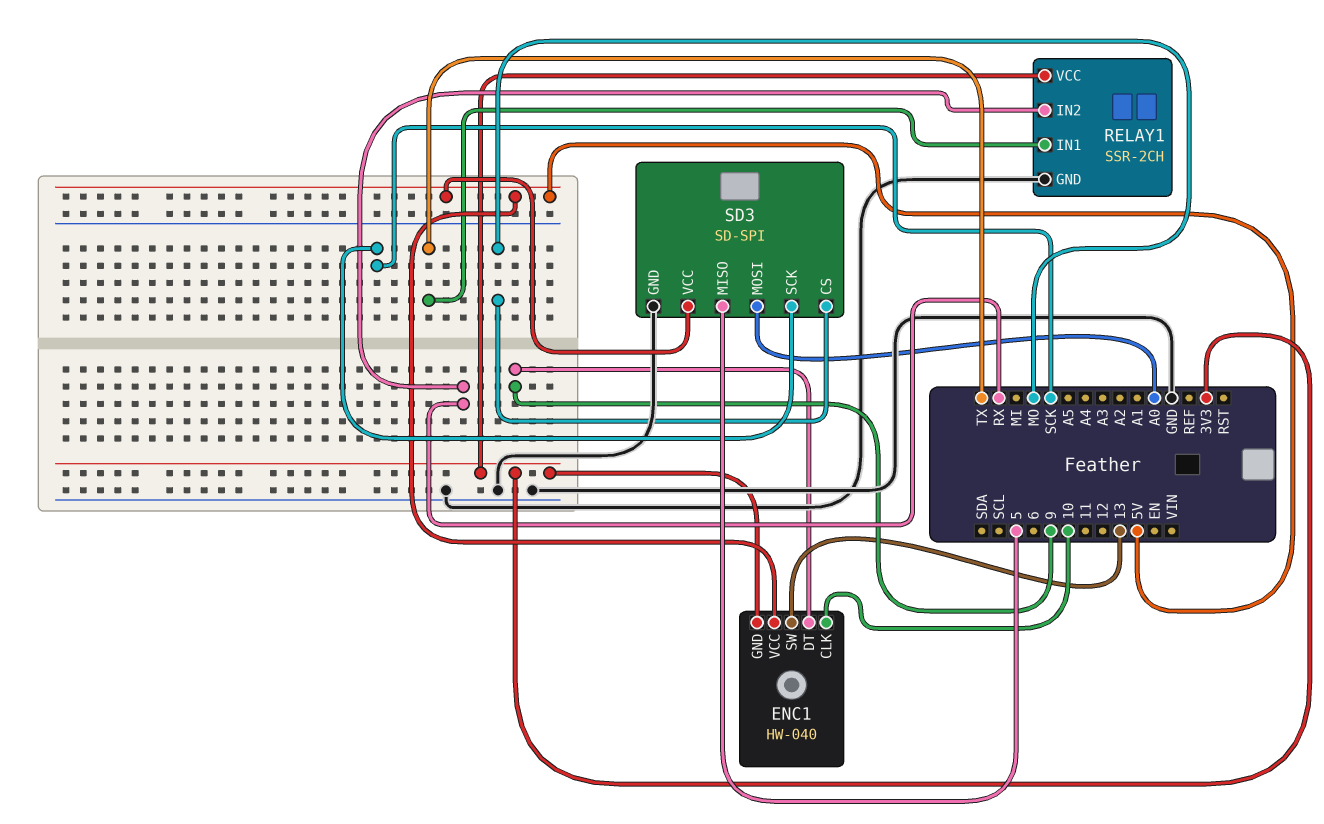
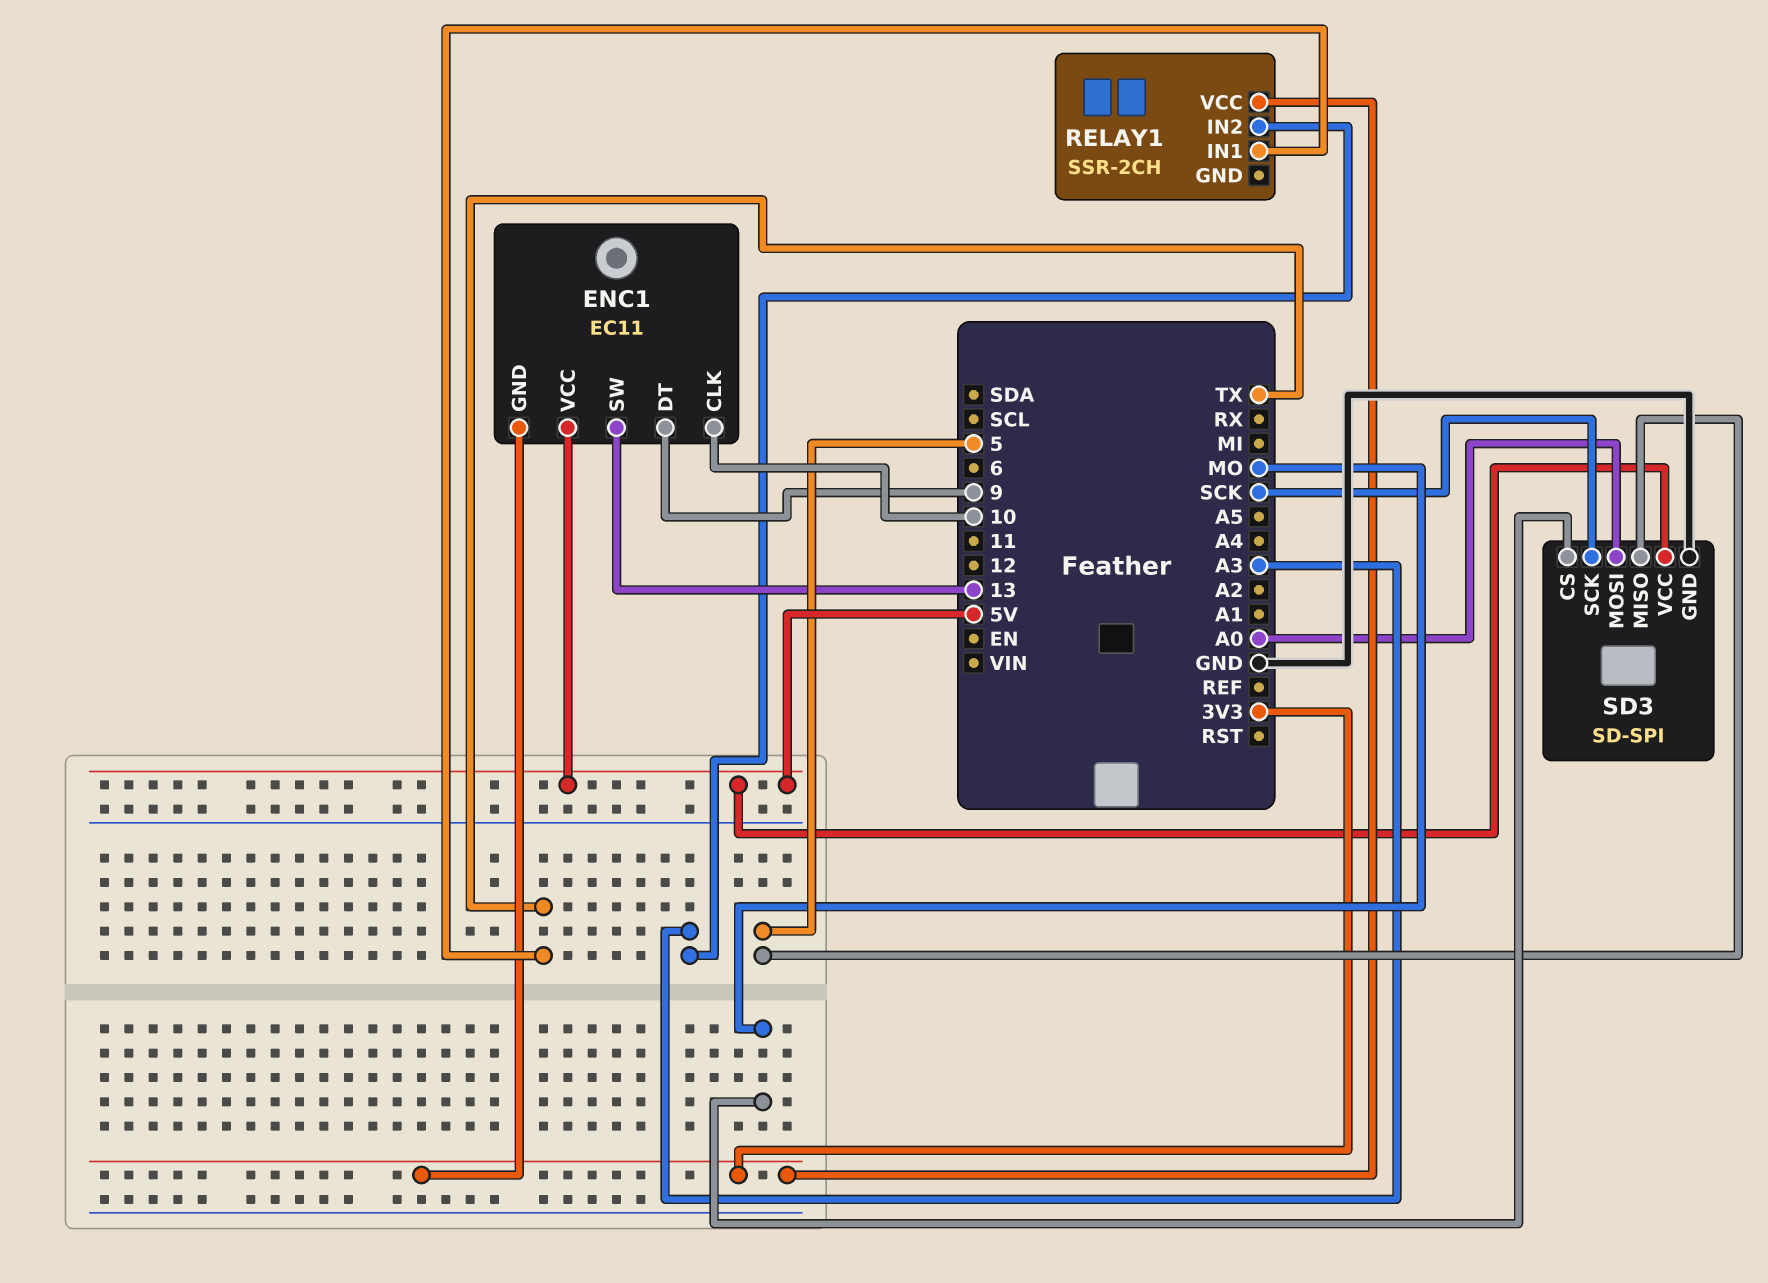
ENC1: HW-040 -> EC11
RELAY1 pin GND: GND -> none
RELAY1 pin IN2: RX -> A3

